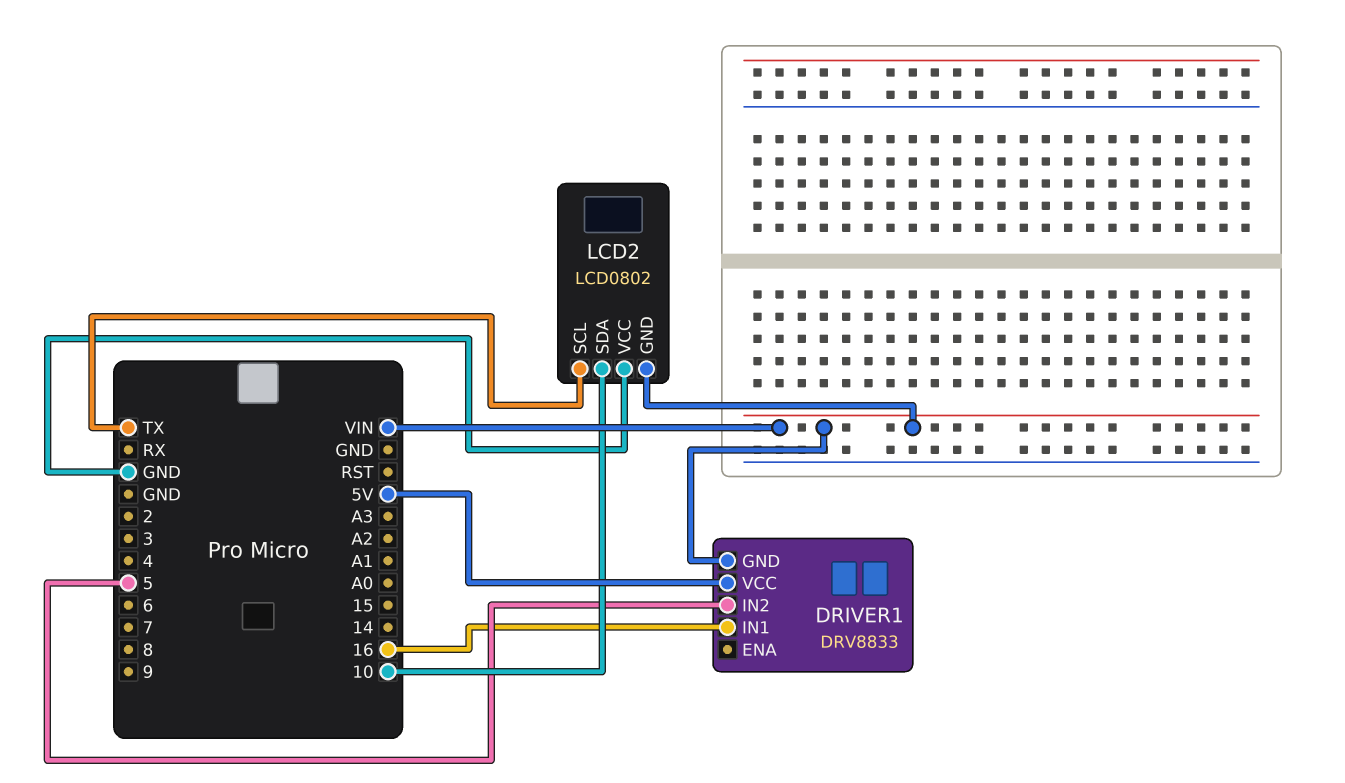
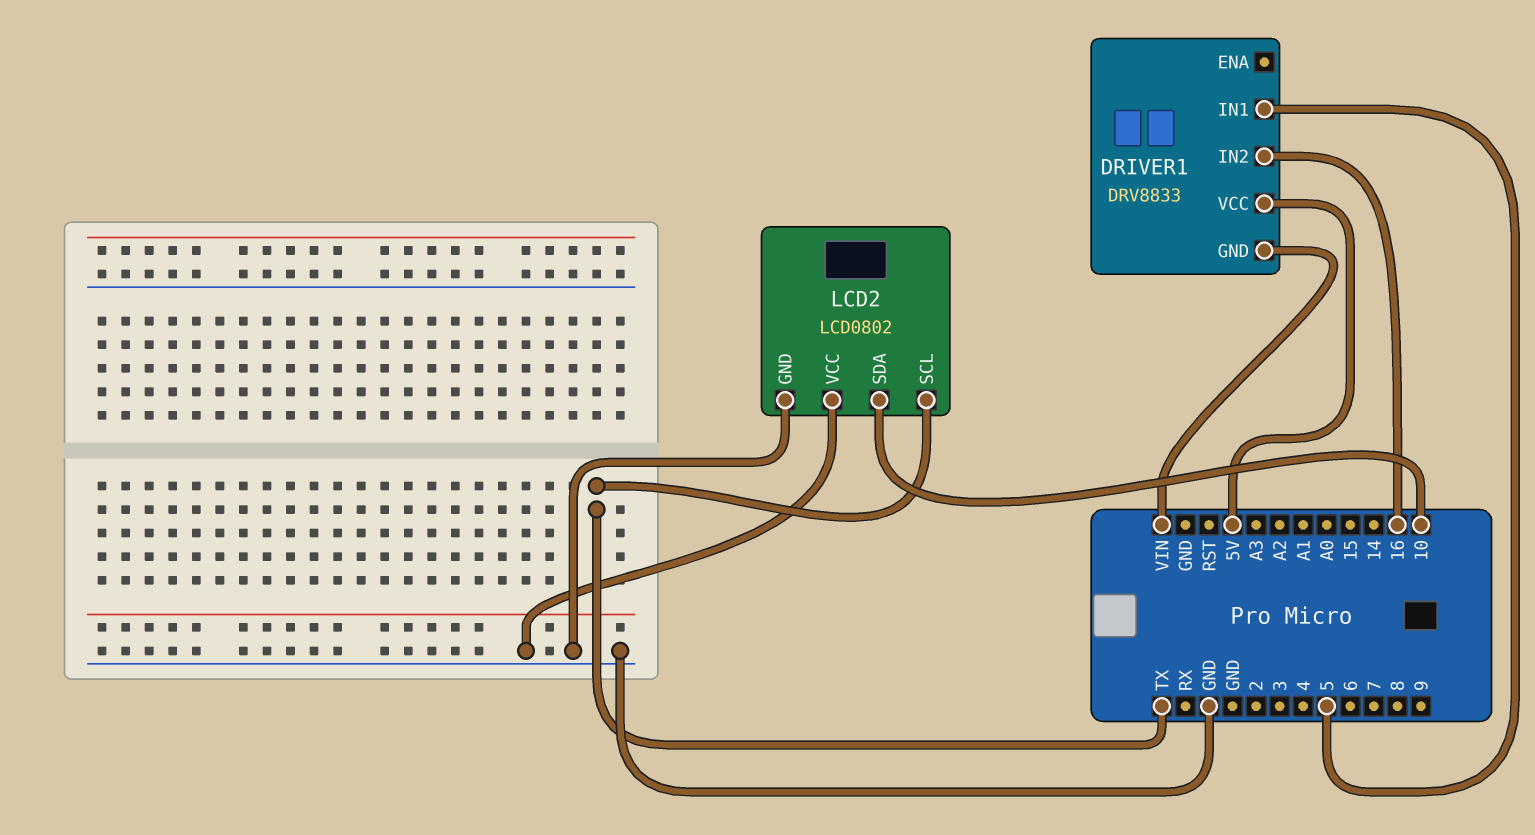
DRIVER1 pin IN1: 16 -> 5
DRIVER1 pin IN2: 5 -> 16
LCD2 pin GND: VIN -> GND

